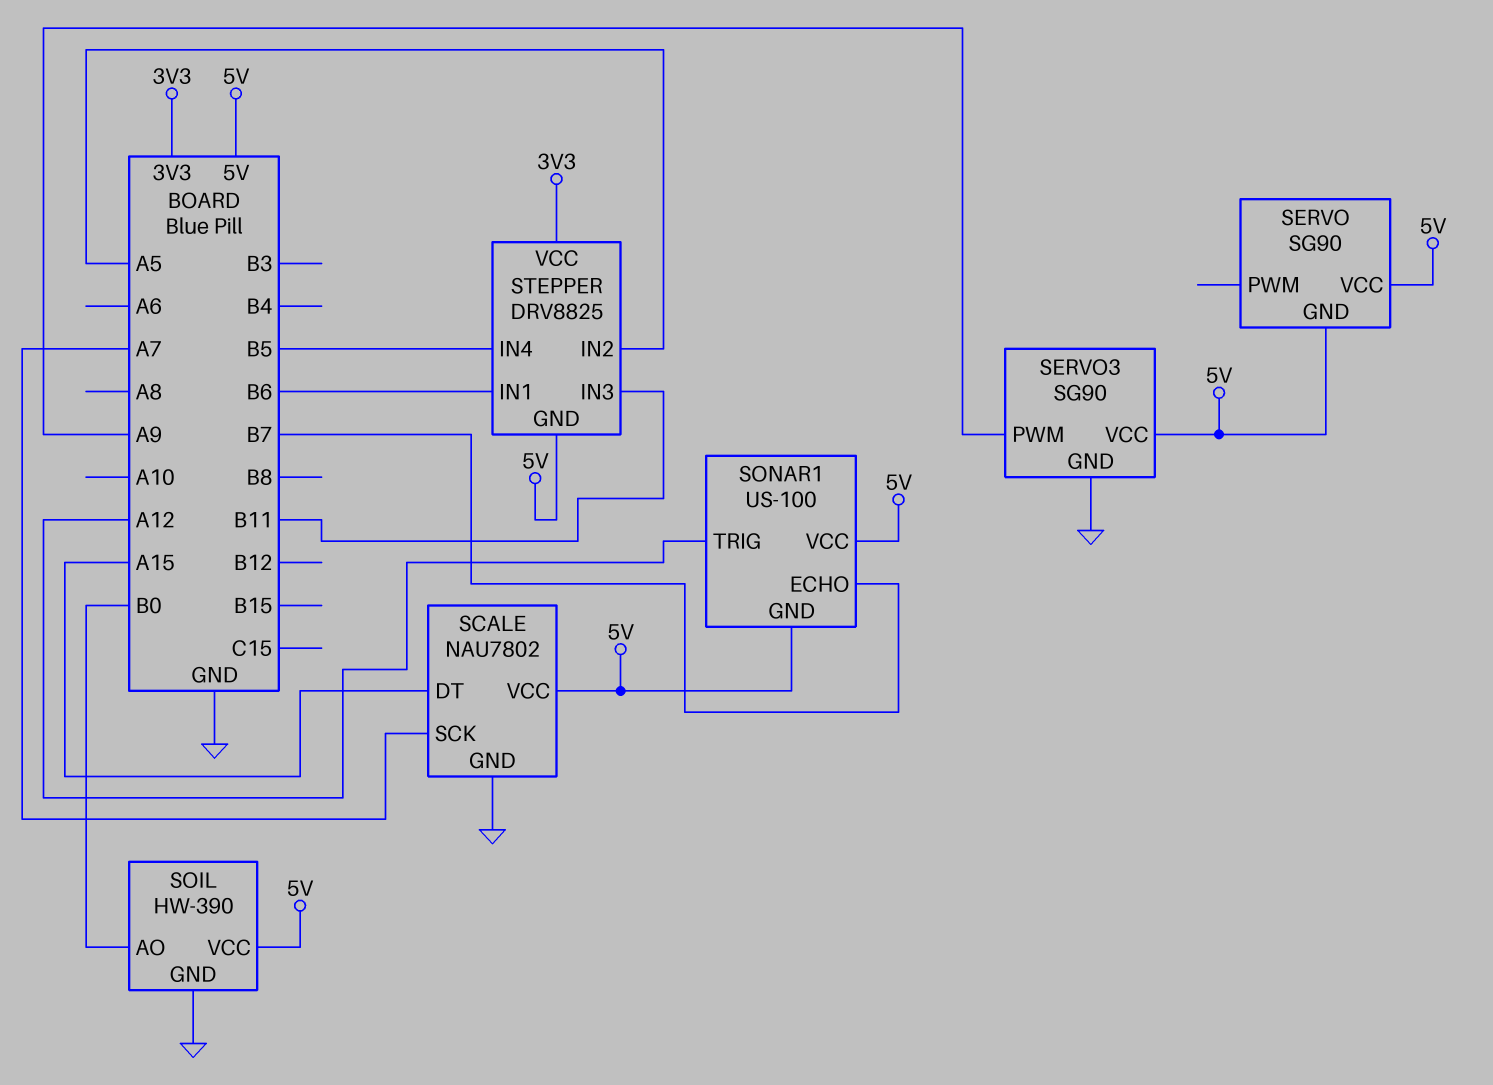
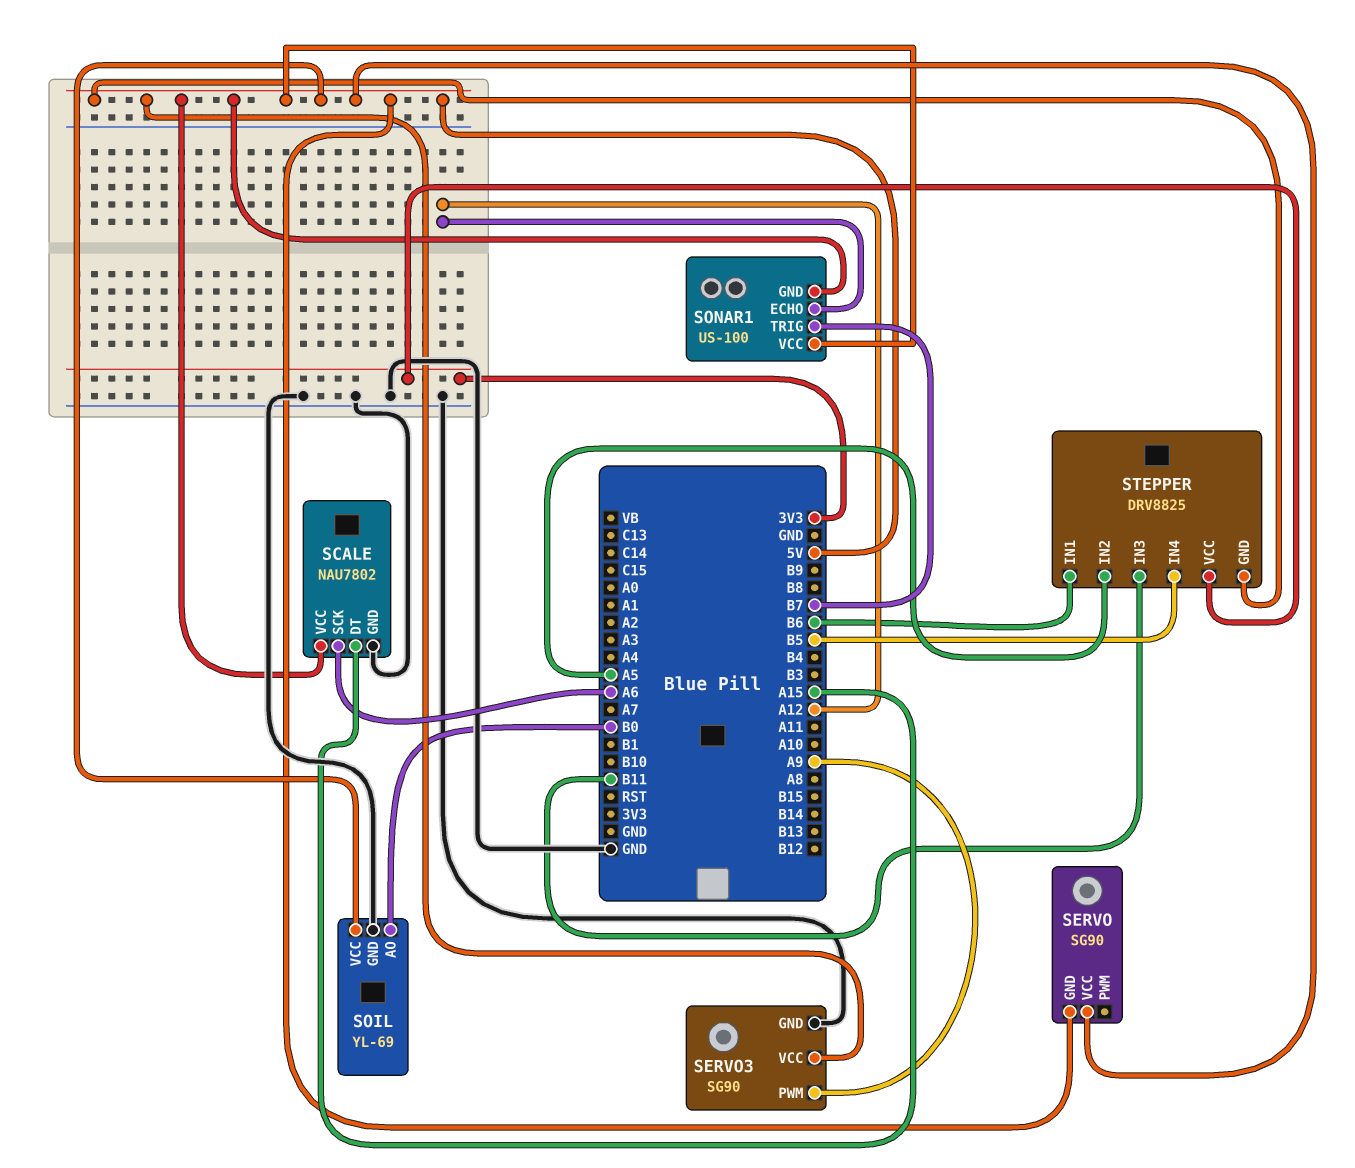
SCALE pin SCK: A7 -> A6
SOIL: HW-390 -> YL-69
SONAR1 pin ECHO: B7 -> A12
SONAR1 pin TRIG: A12 -> B7

